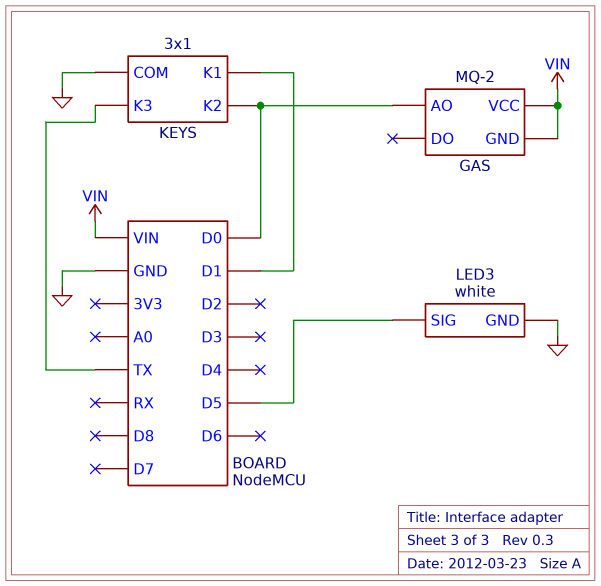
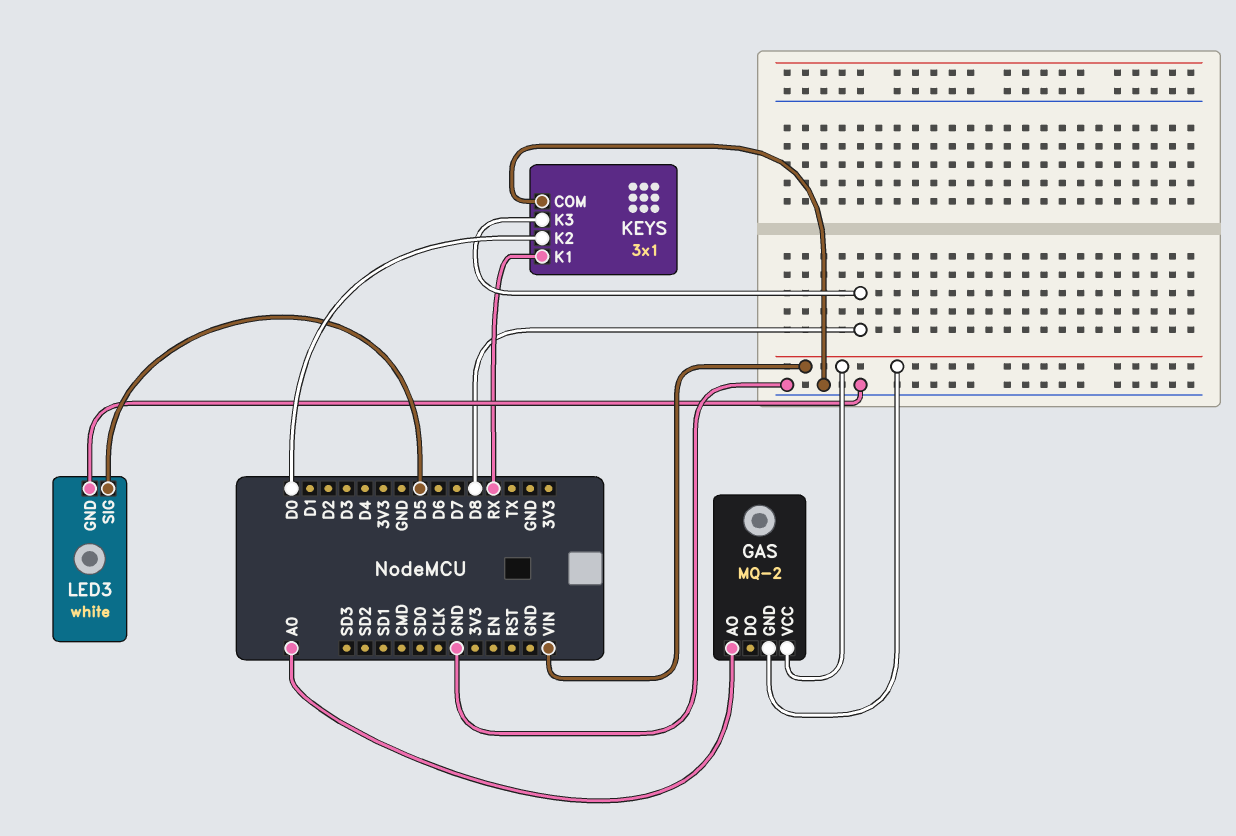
GAS pin AO: D0 -> A0
KEYS pin K1: D1 -> RX
KEYS pin K3: TX -> D8

